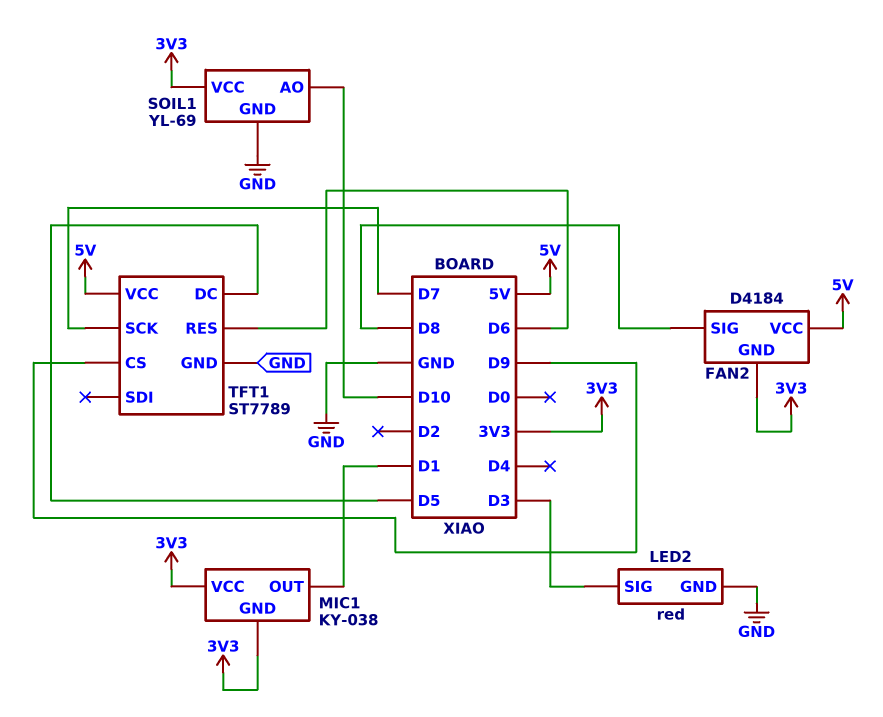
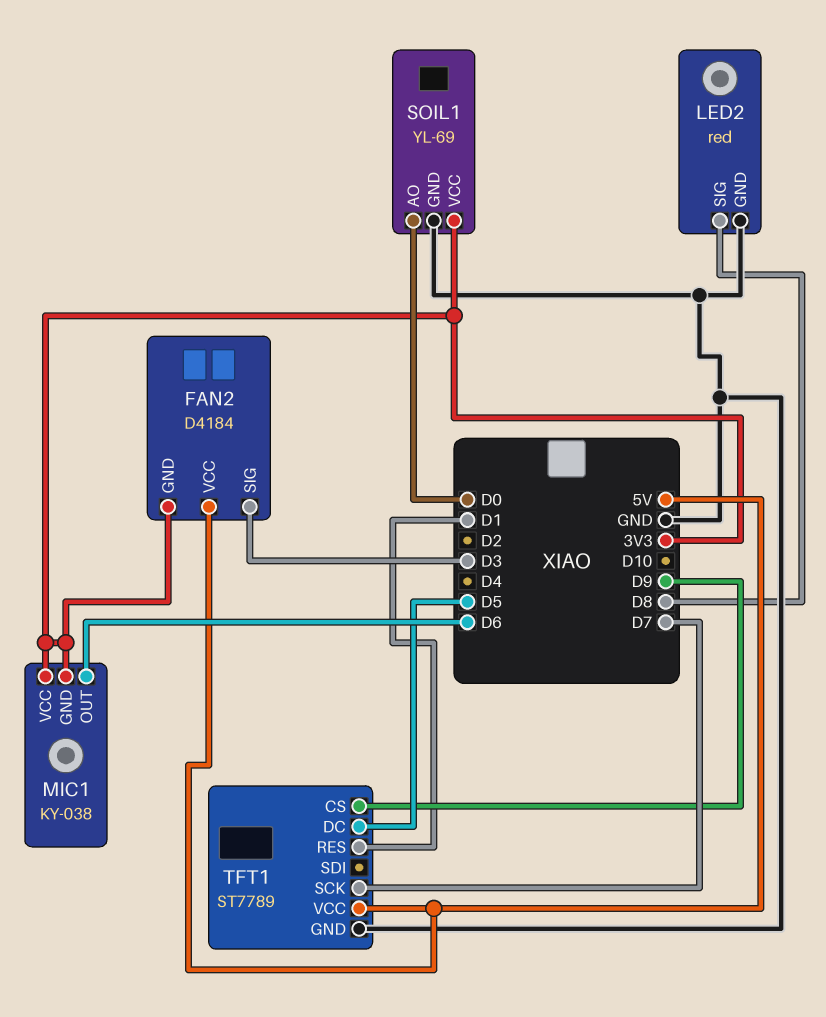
FAN2 pin SIG: D8 -> D3
LED2 pin SIG: D3 -> D8
MIC1 pin OUT: D1 -> D6
SOIL1 pin AO: D10 -> D0
TFT1 pin RES: D6 -> D1

